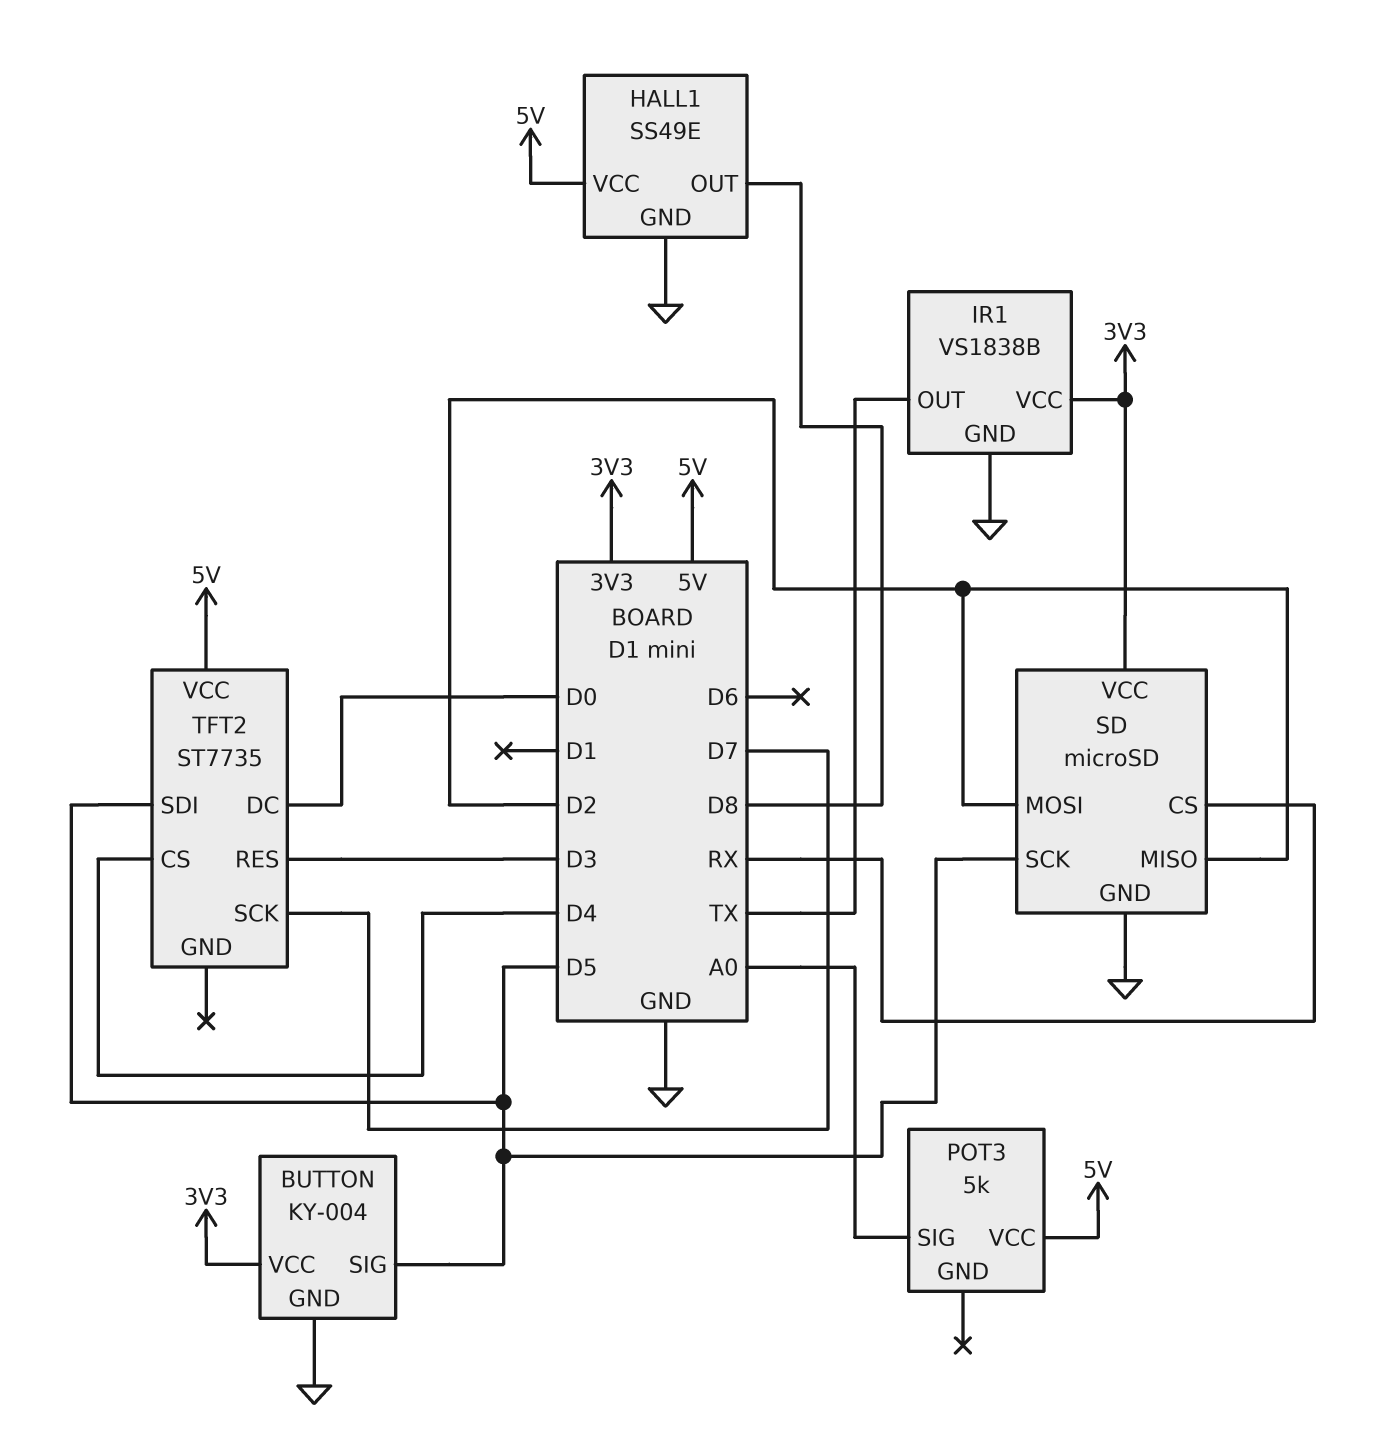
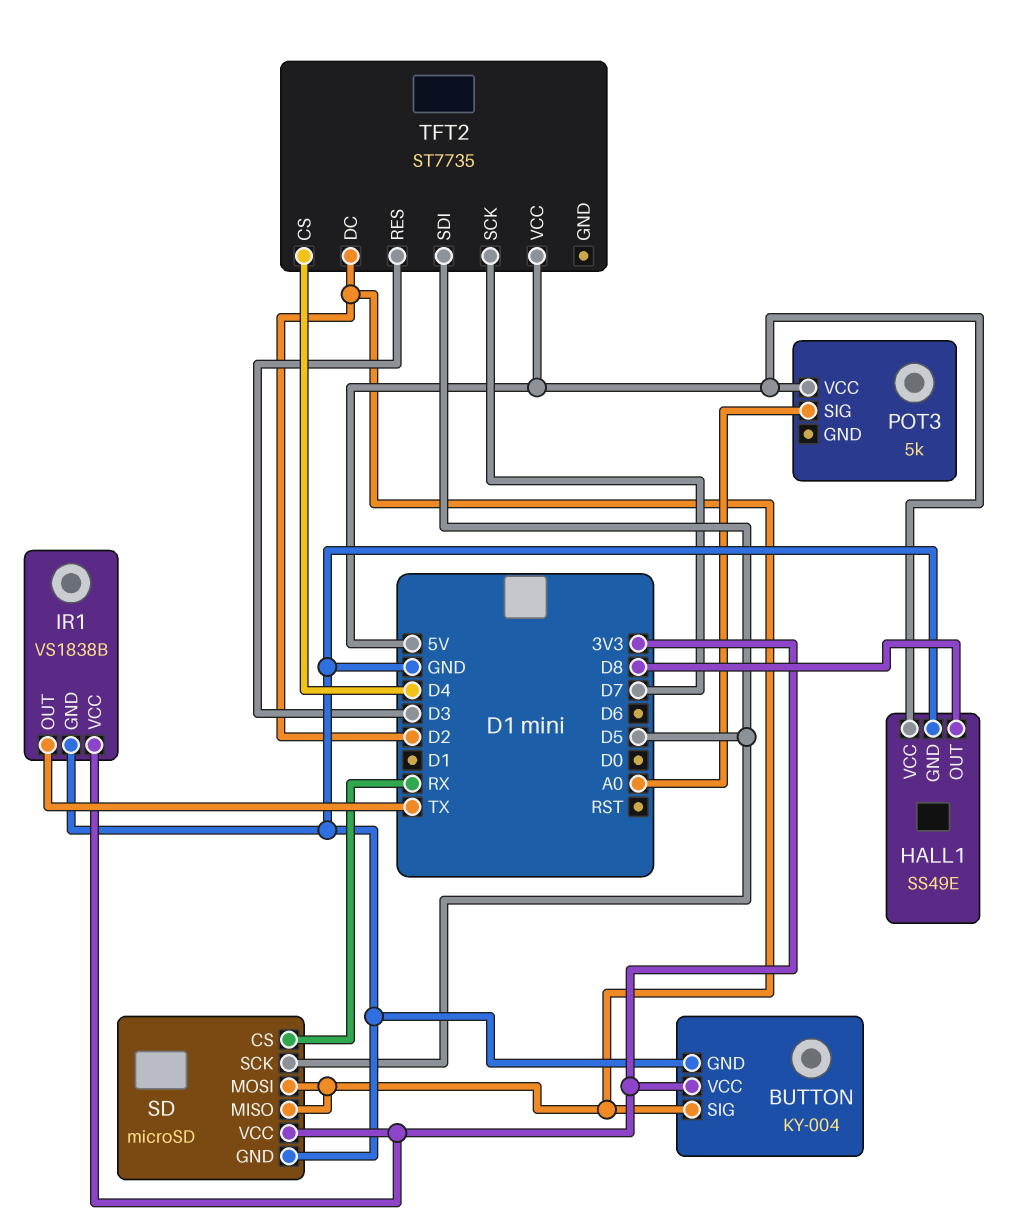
BUTTON pin SIG: D5 -> D2
TFT2 pin DC: D0 -> D2

